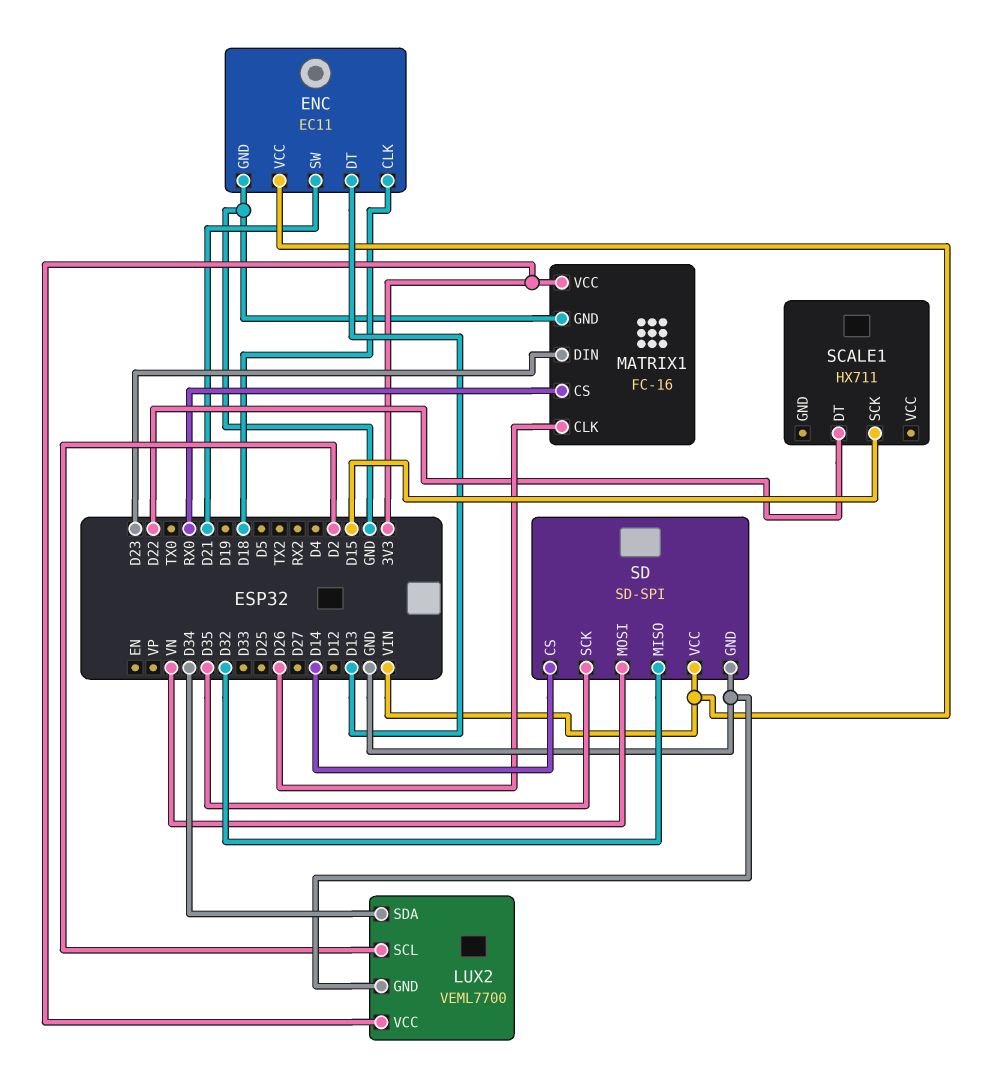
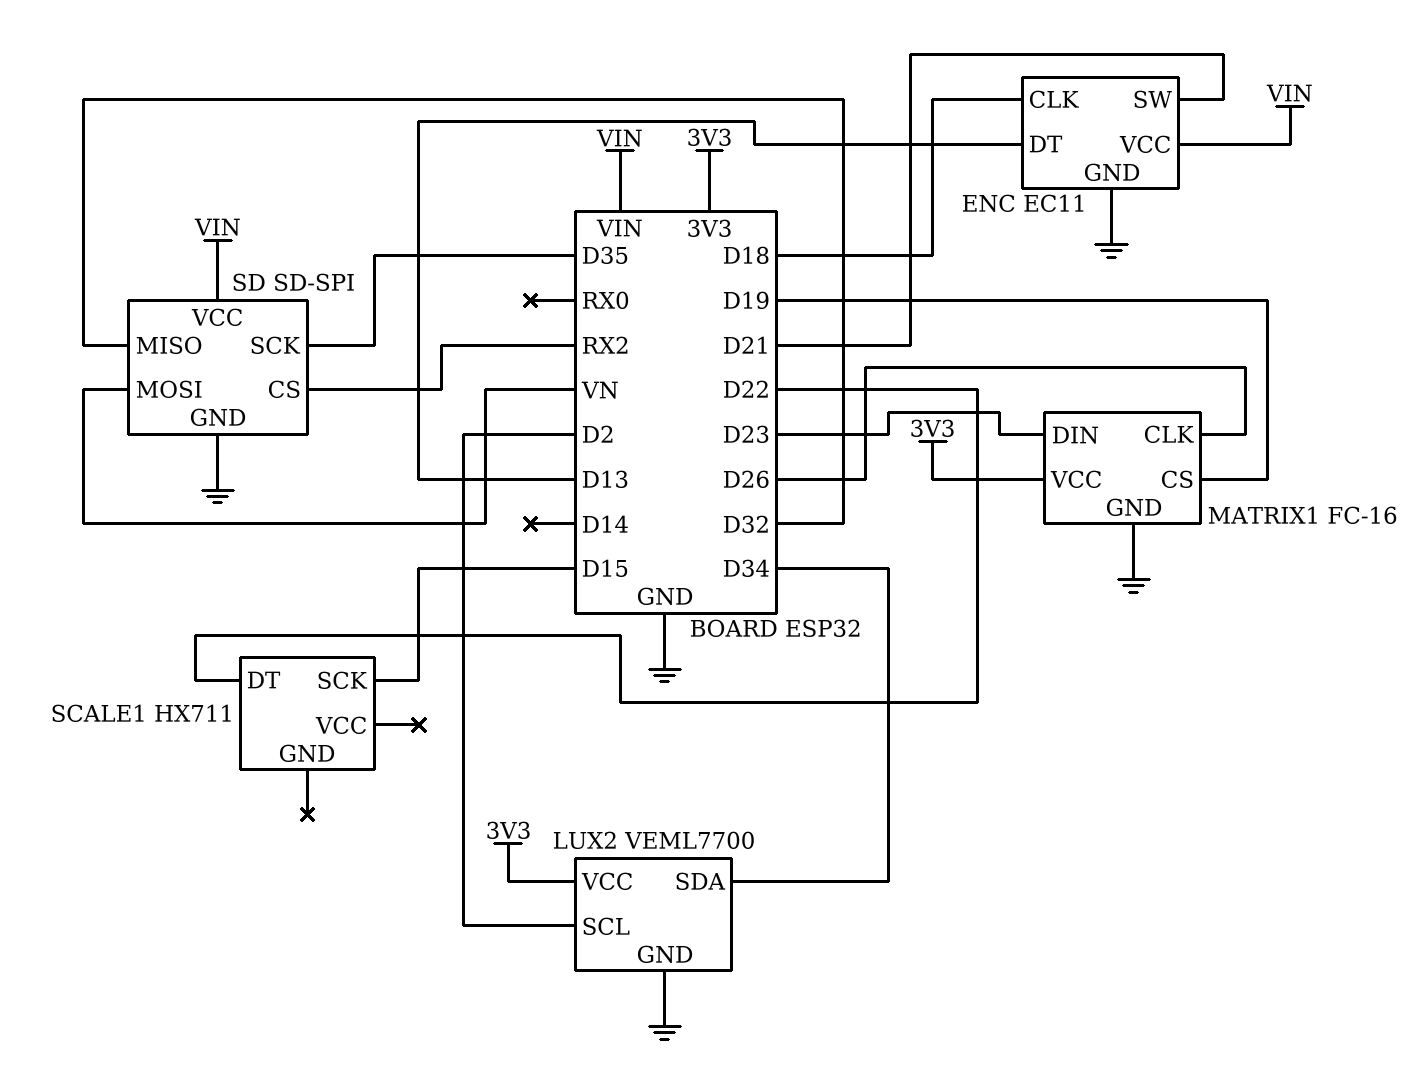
MATRIX1 pin CS: RX0 -> D19
SD pin CS: D14 -> RX2

